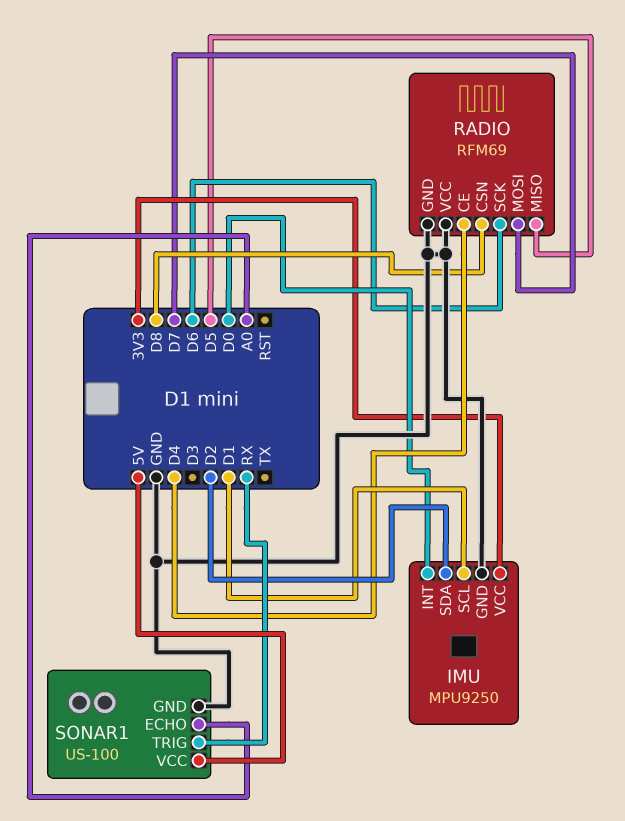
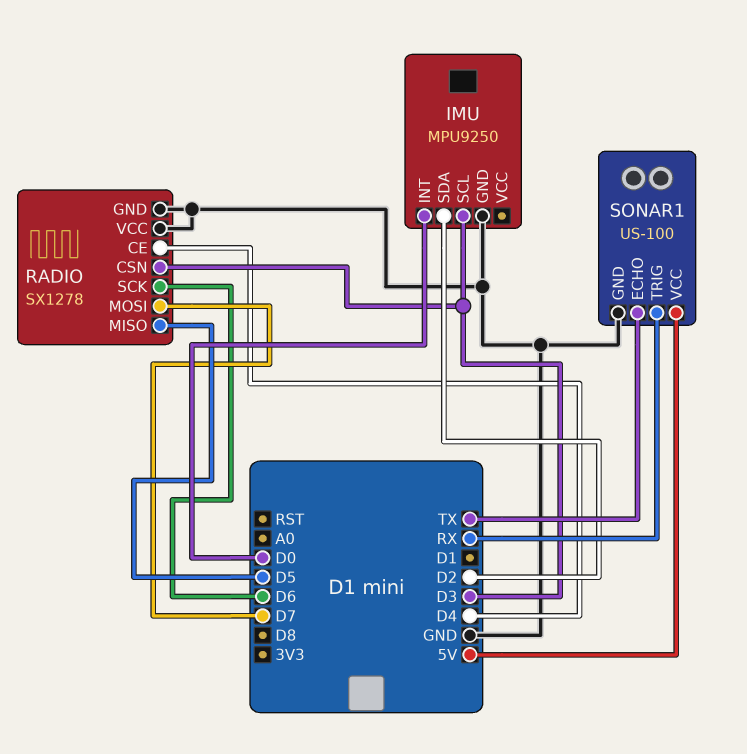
IMU pin SCL: D1 -> D3
IMU pin VCC: 3V3 -> none
RADIO: RFM69 -> SX1278
RADIO pin CSN: D8 -> D3
SONAR1 pin ECHO: A0 -> TX

